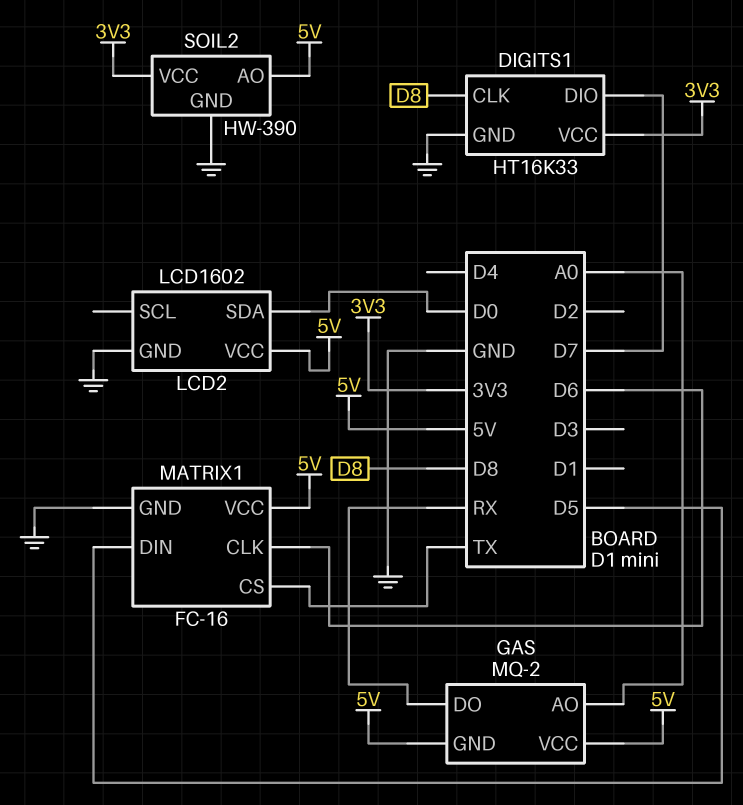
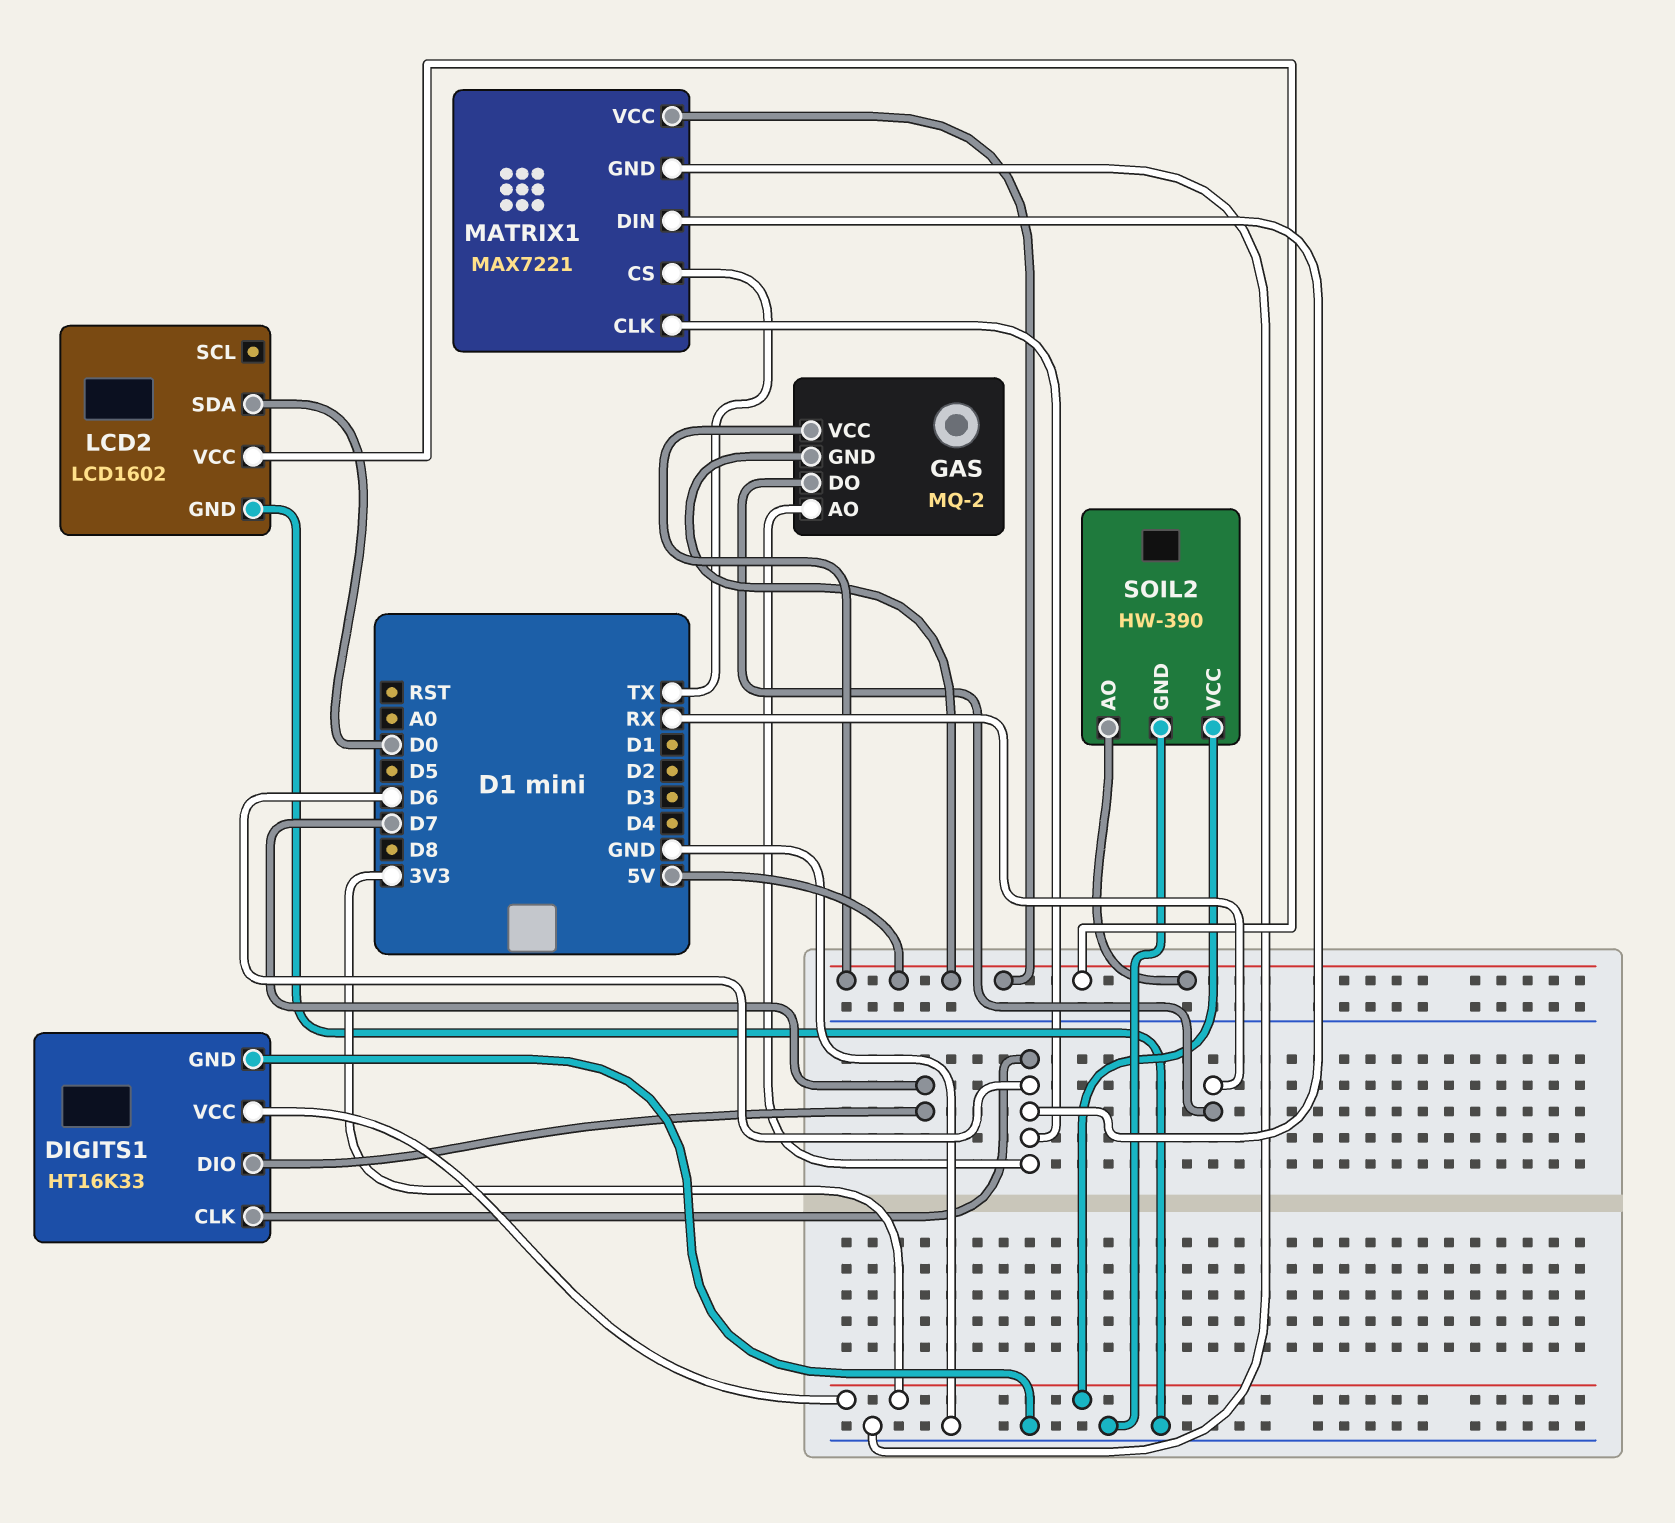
DIGITS1 pin CLK: D8 -> D6
GAS pin AO: A0 -> D6
MATRIX1: FC-16 -> MAX7221
MATRIX1 pin DIN: D5 -> D6

